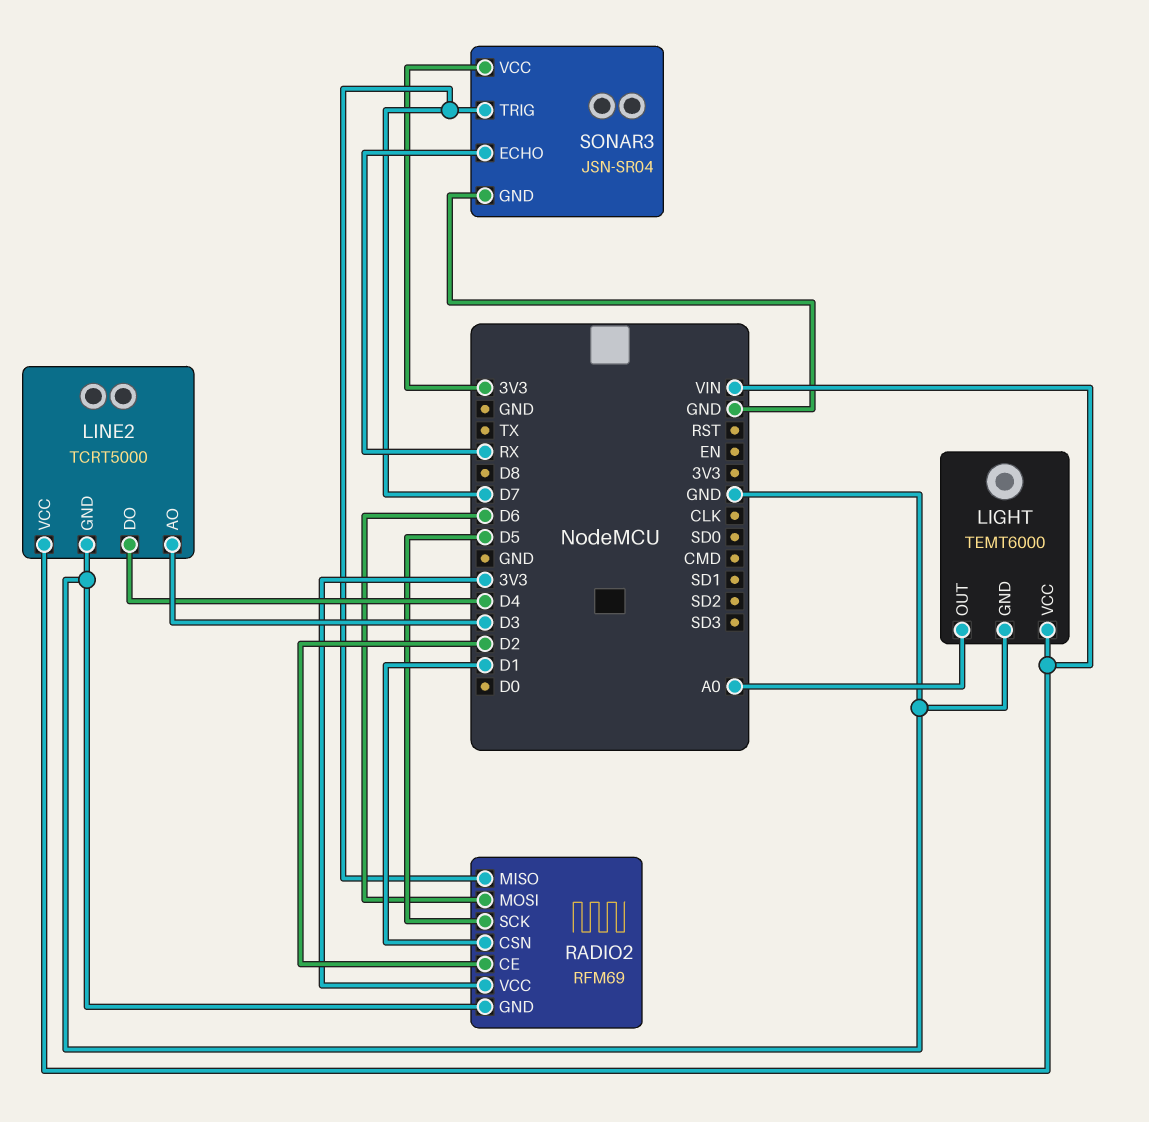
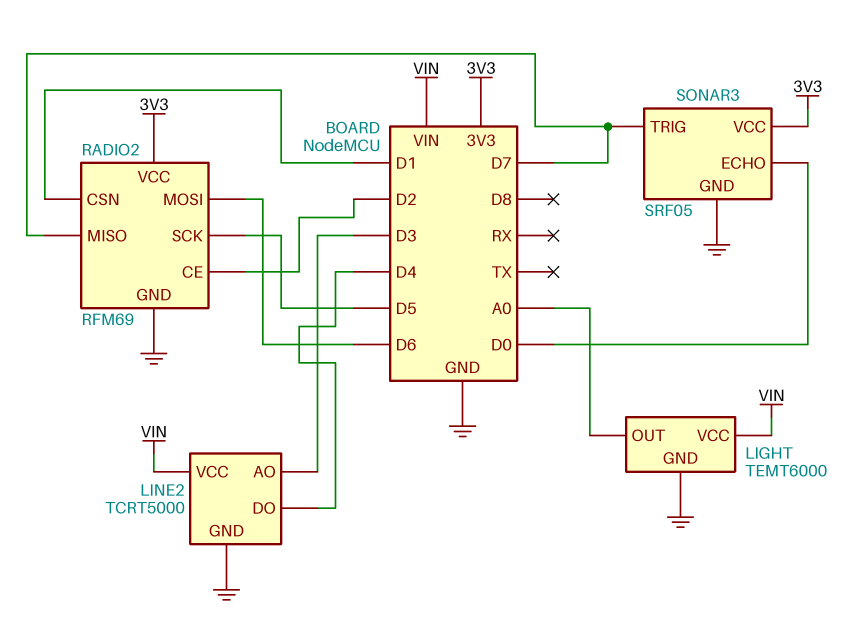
SONAR3: JSN-SR04 -> SRF05
SONAR3 pin ECHO: RX -> D0

